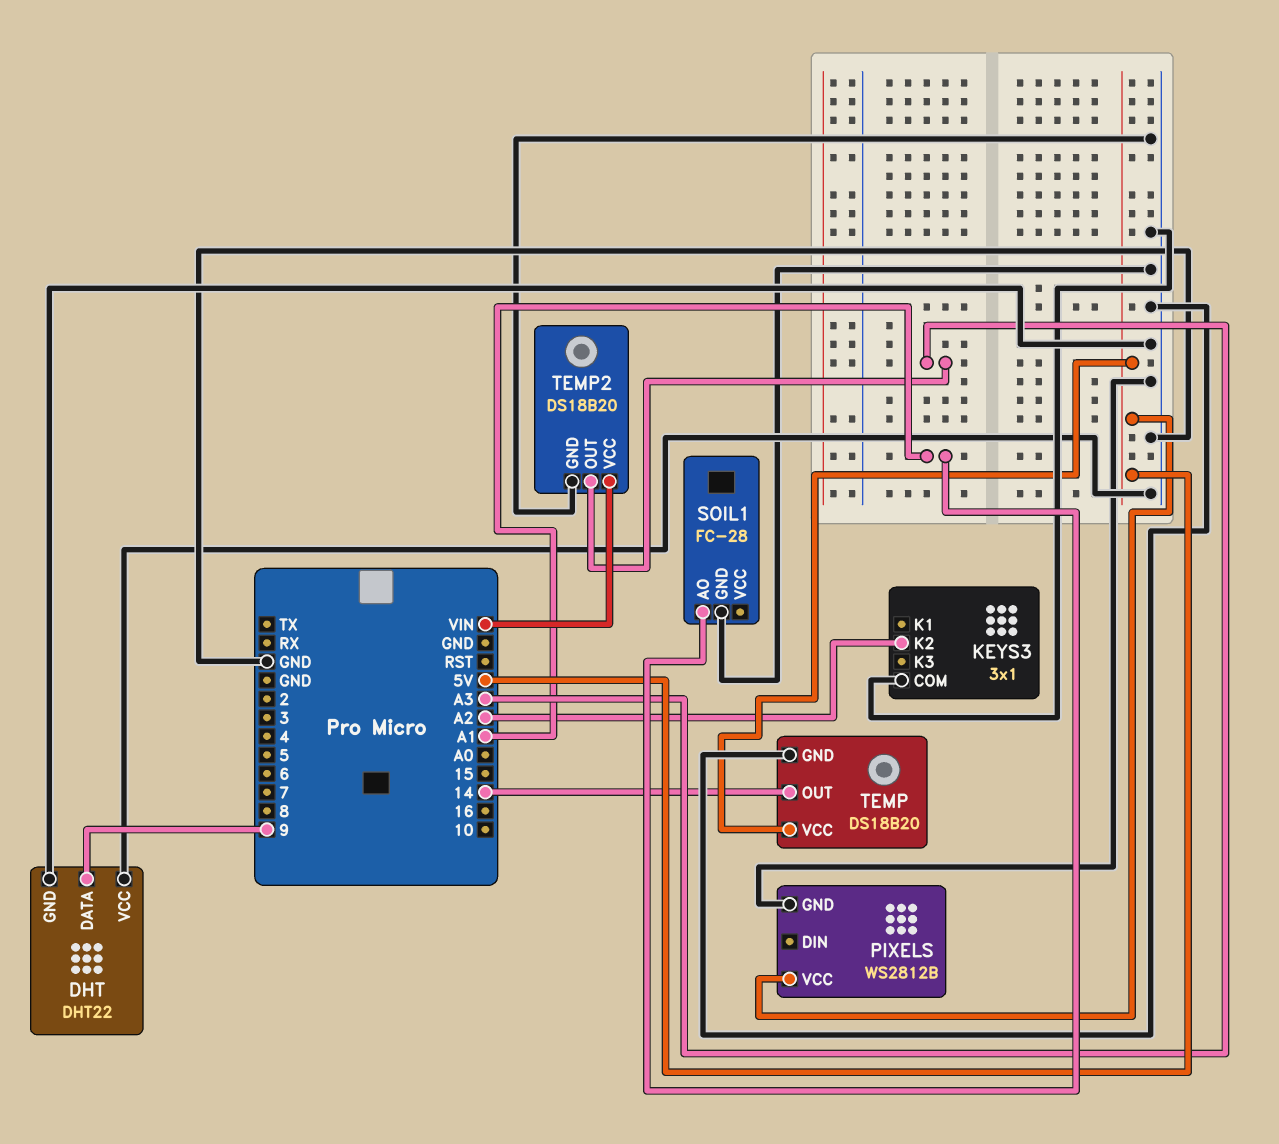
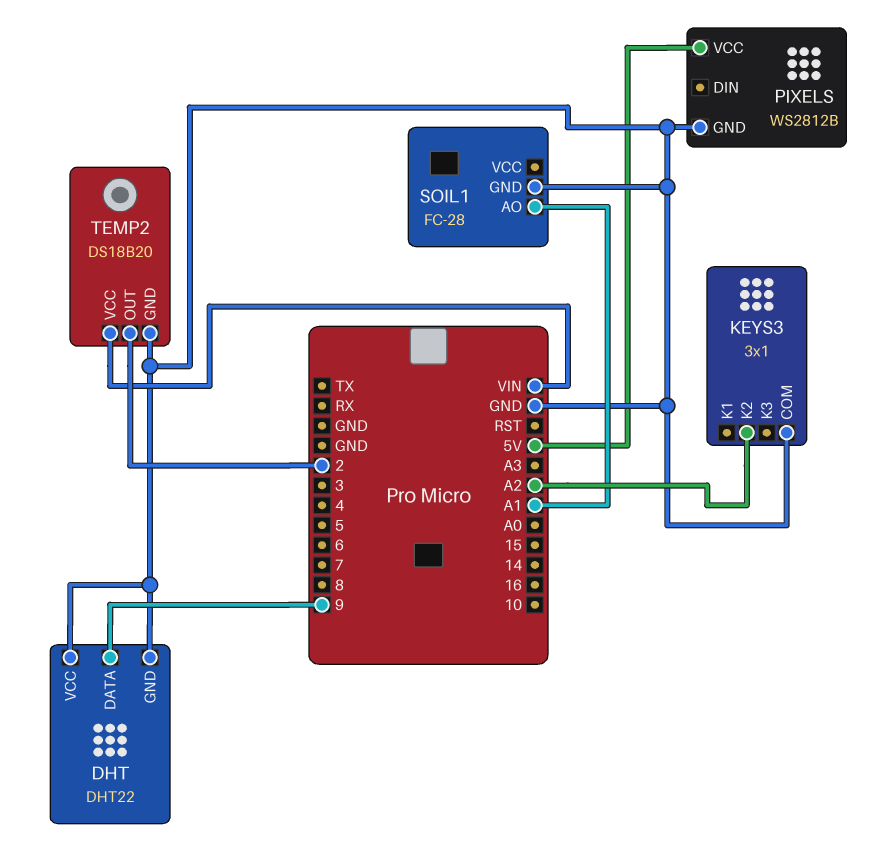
TEMP: DS18B20 -> none
TEMP pin GND: GND -> none
TEMP pin OUT: 14 -> none
TEMP pin VCC: 5V -> none
TEMP2 pin OUT: A3 -> 2

